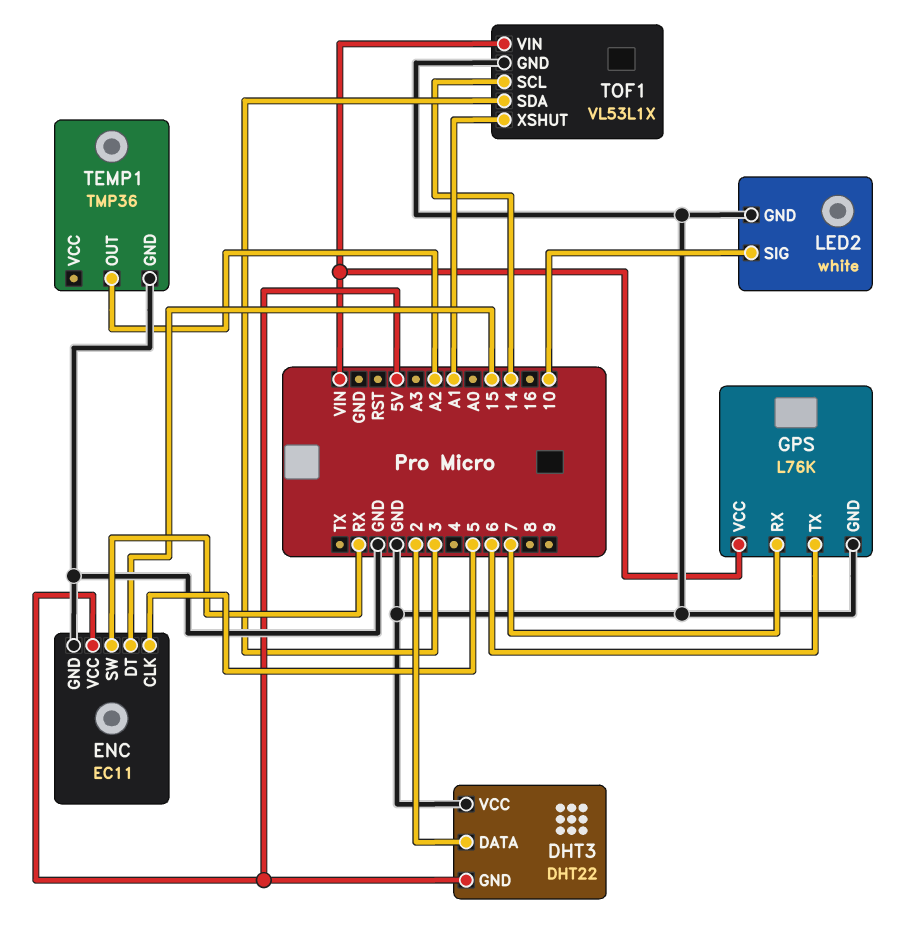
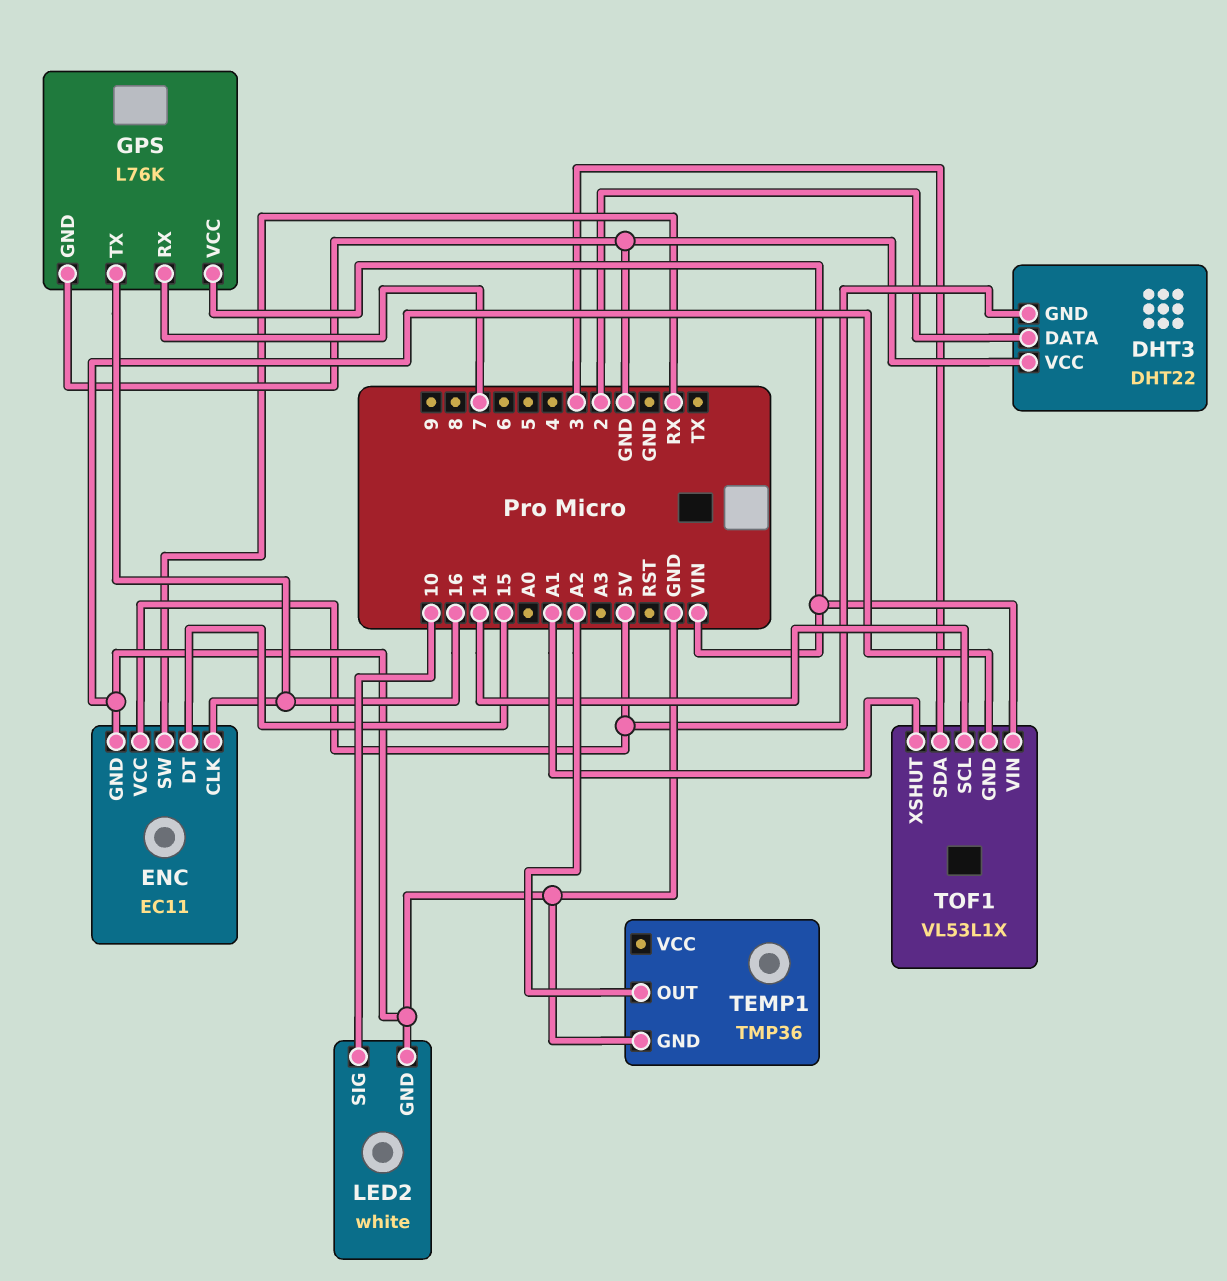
ENC pin CLK: 5 -> 16
GPS pin TX: 6 -> 16

